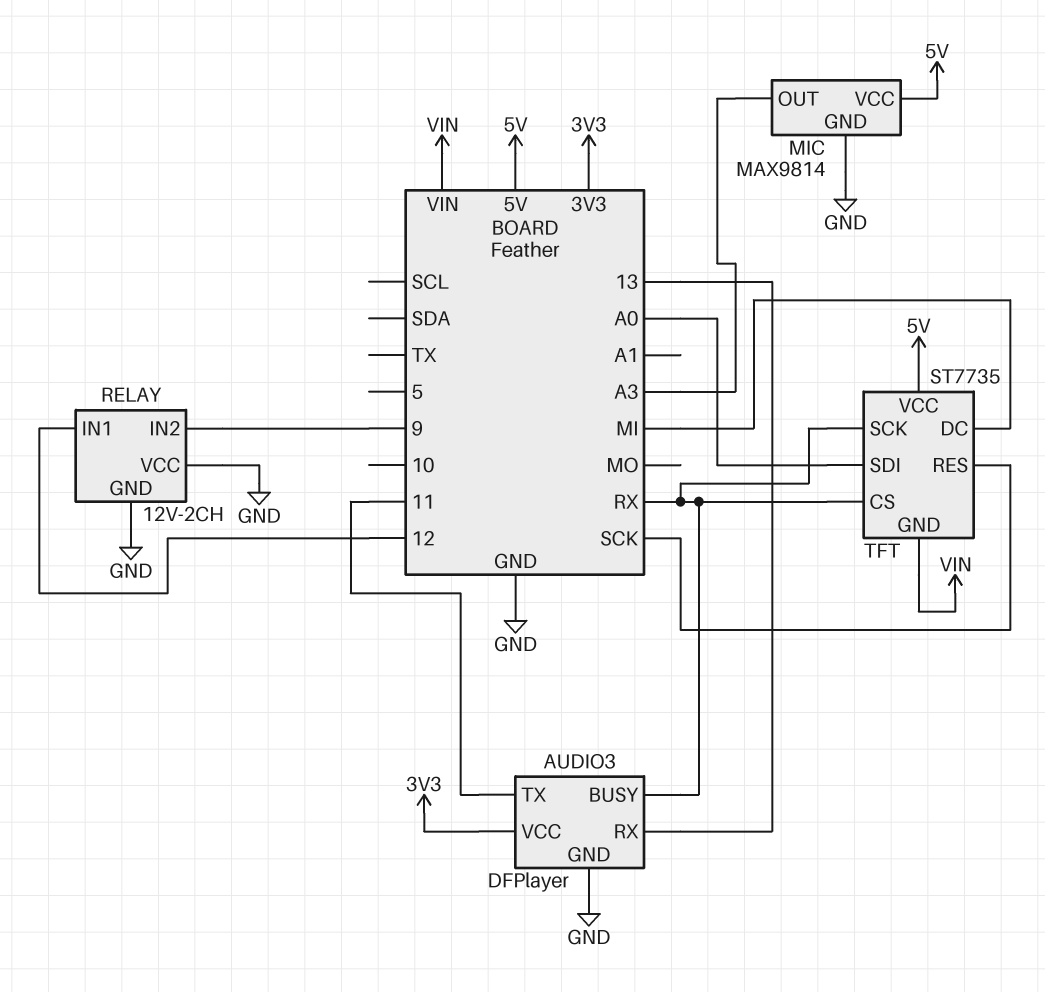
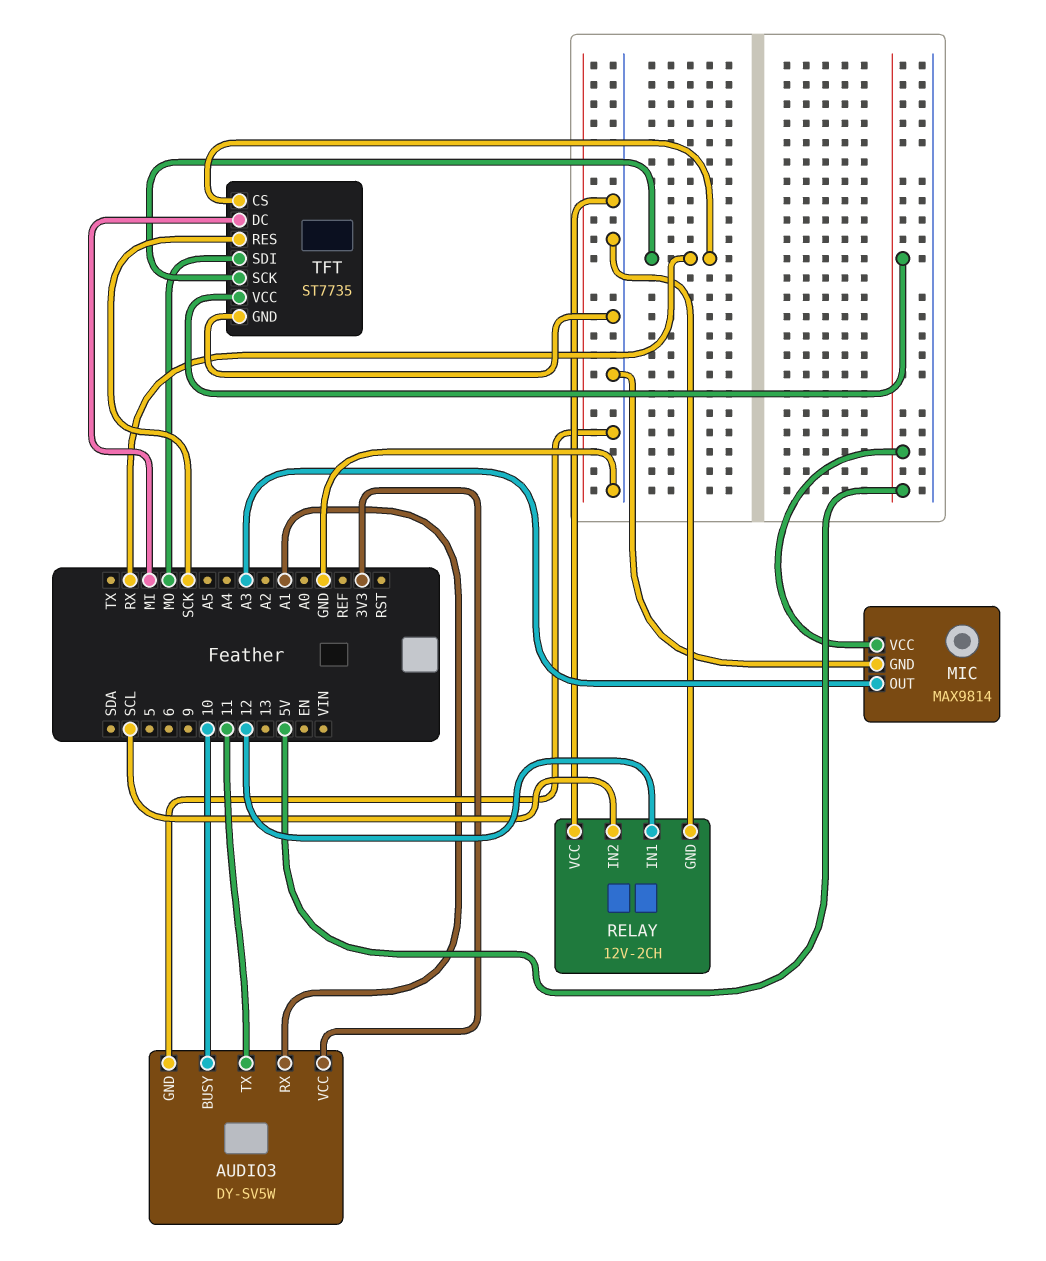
AUDIO3: DFPlayer -> DY-SV5W
AUDIO3 pin BUSY: RX -> 10
AUDIO3 pin RX: 13 -> A1
RELAY pin IN2: 9 -> SCL
TFT pin GND: VIN -> GND
TFT pin SDI: A0 -> MO

